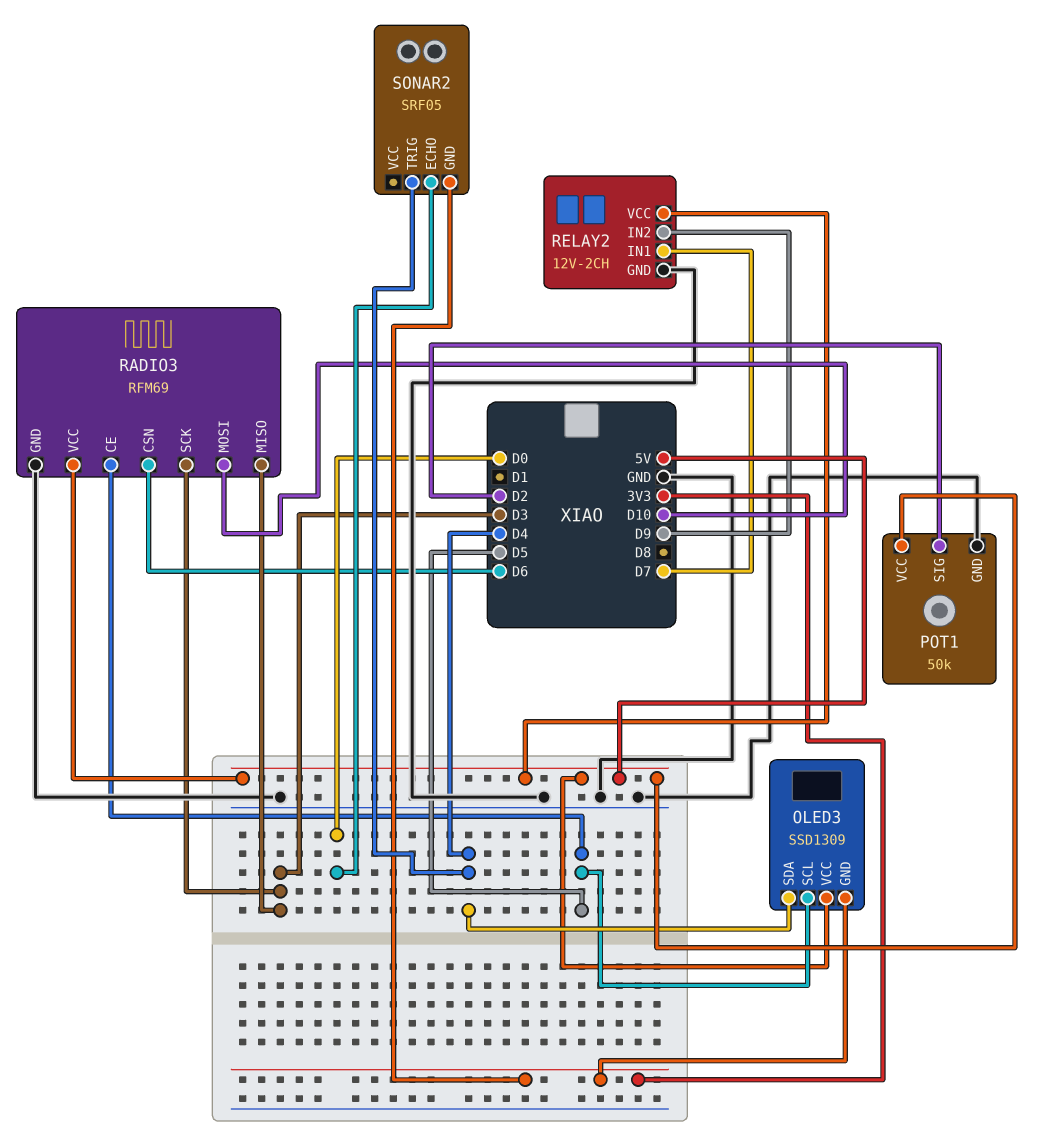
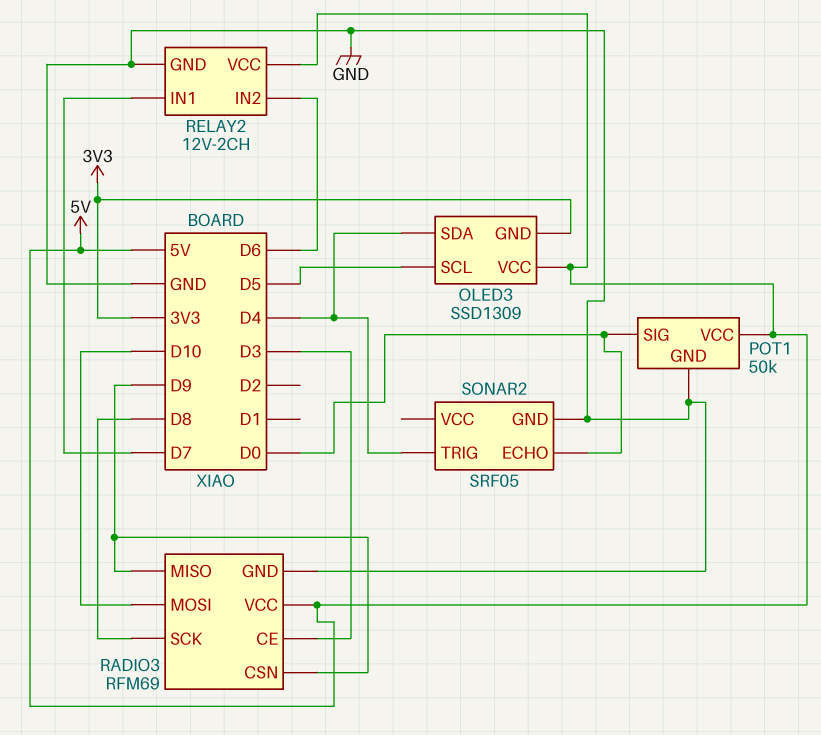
POT1 pin SIG: D2 -> D0
RADIO3 pin CE: D5 -> D3
RADIO3 pin CSN: D6 -> D9
RADIO3 pin MISO: D3 -> D9
RADIO3 pin SCK: D3 -> D8
RELAY2 pin IN2: D9 -> D6
SONAR2 pin GND: 3V3 -> GND

